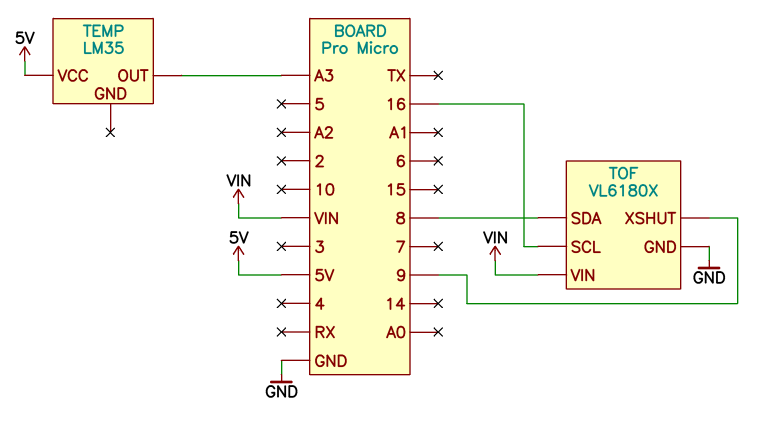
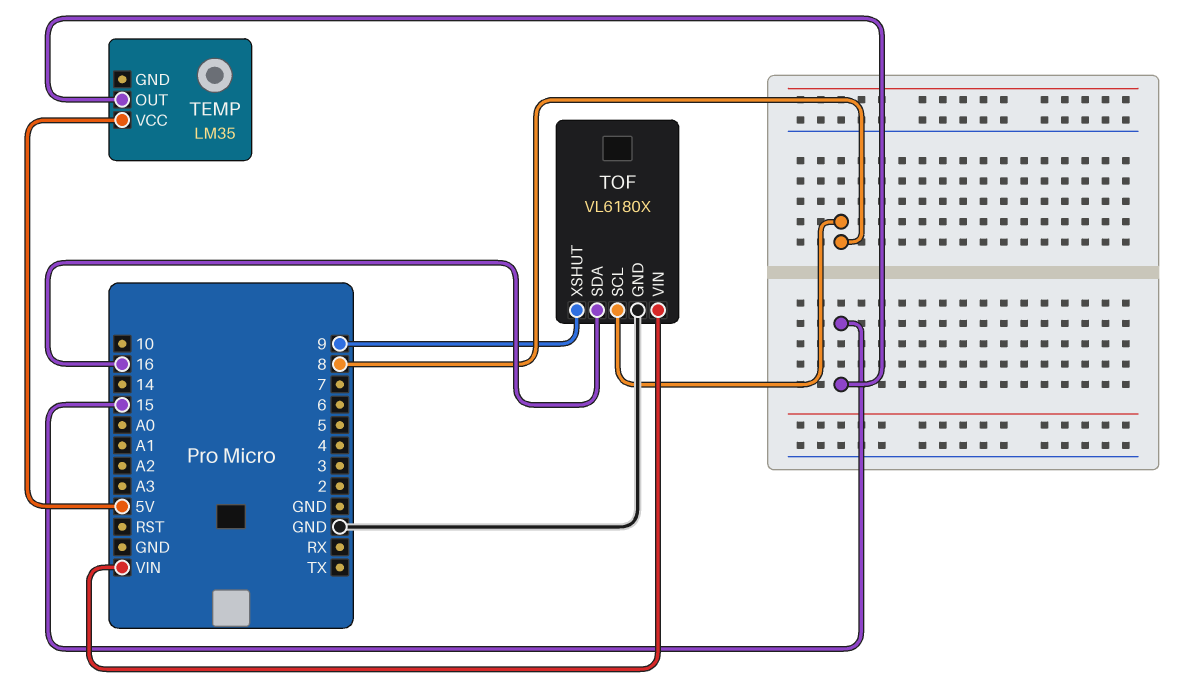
TEMP pin OUT: A3 -> 15
TOF pin SCL: 16 -> 8
TOF pin SDA: 8 -> 16

